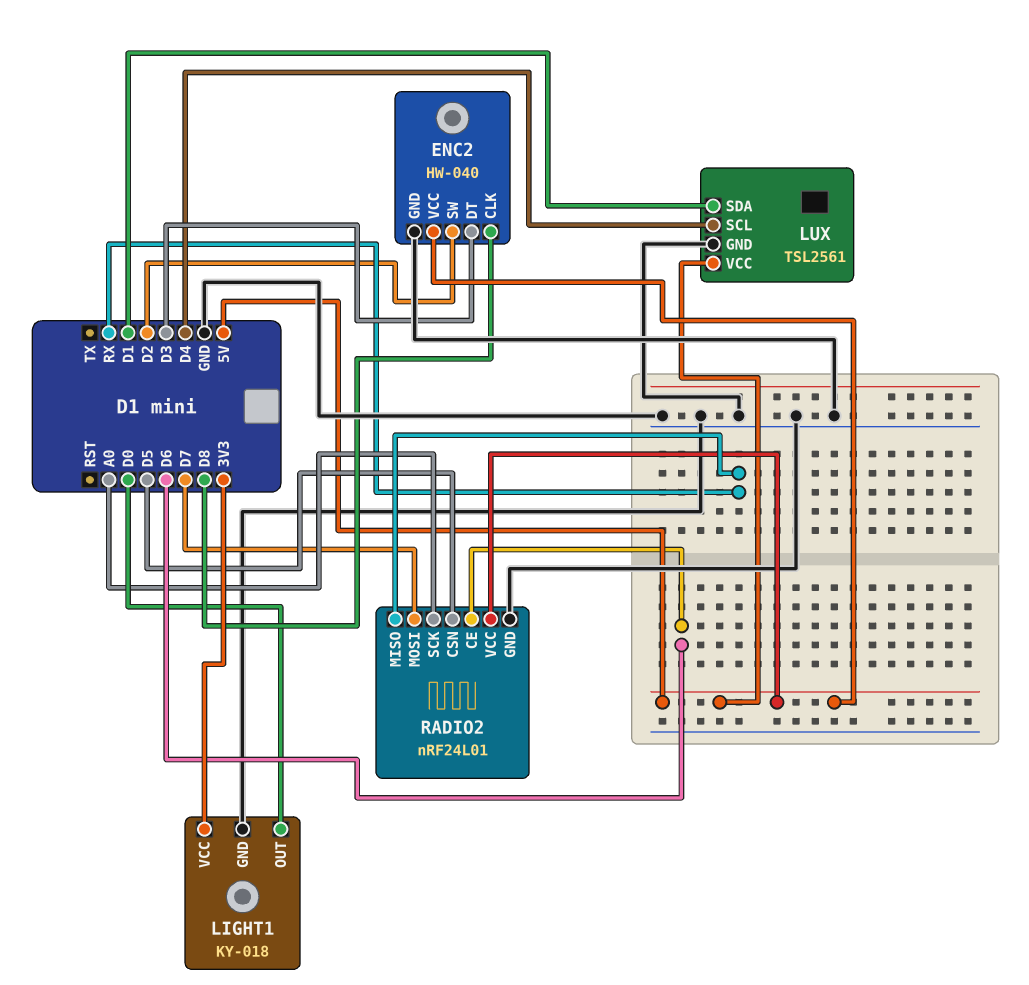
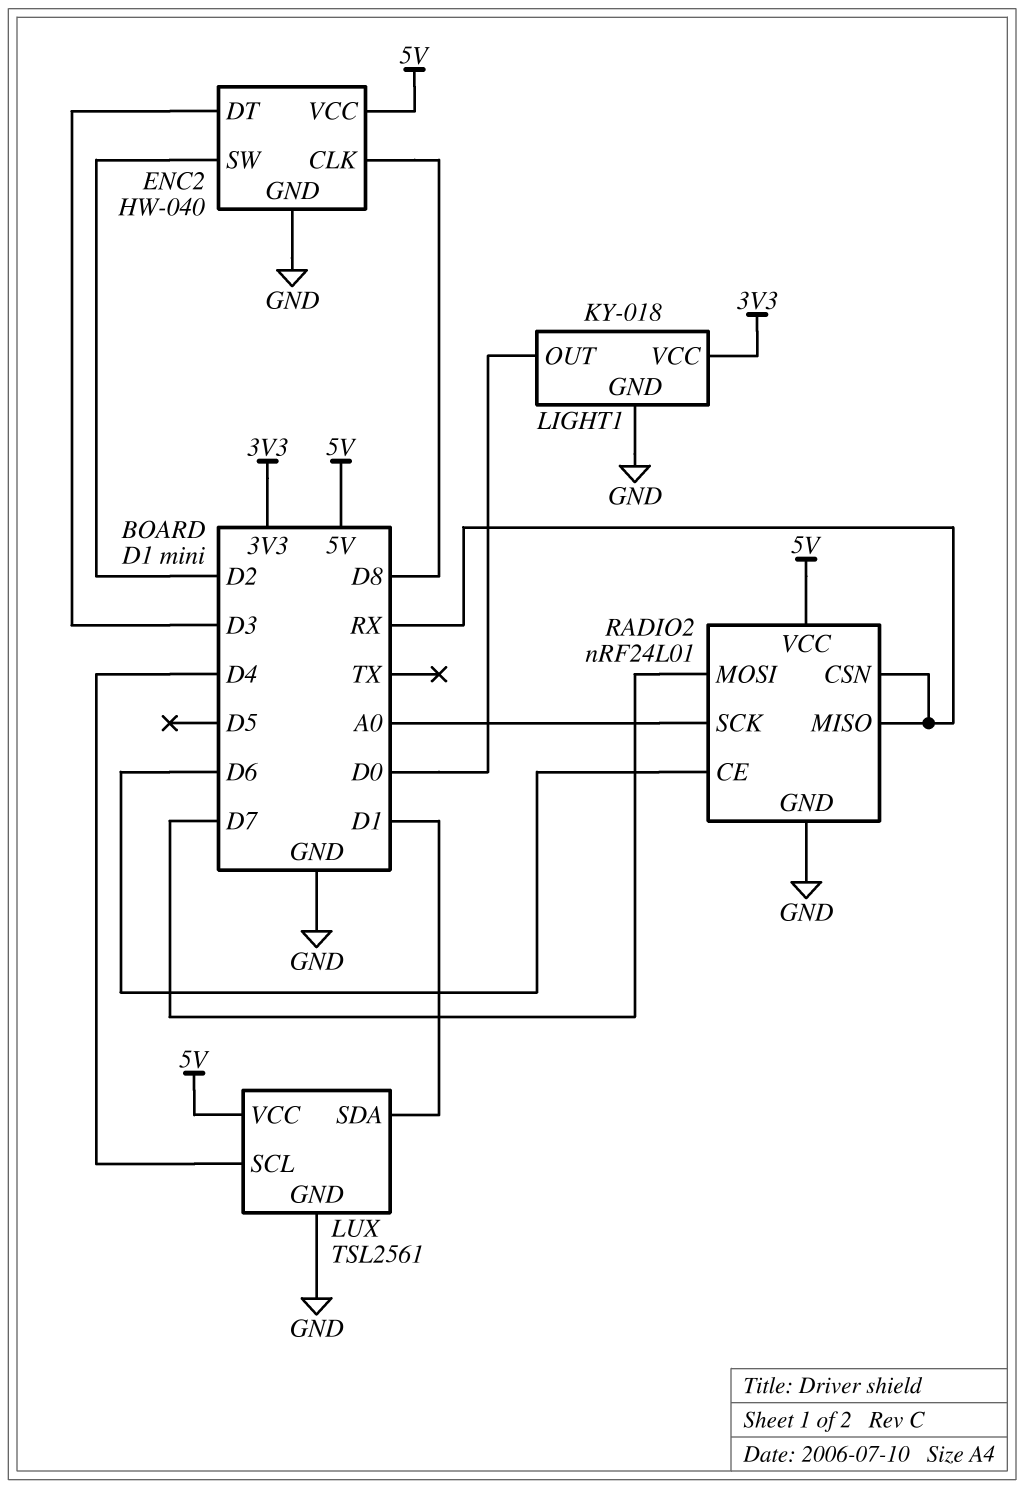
RADIO2 pin CSN: D5 -> RX

